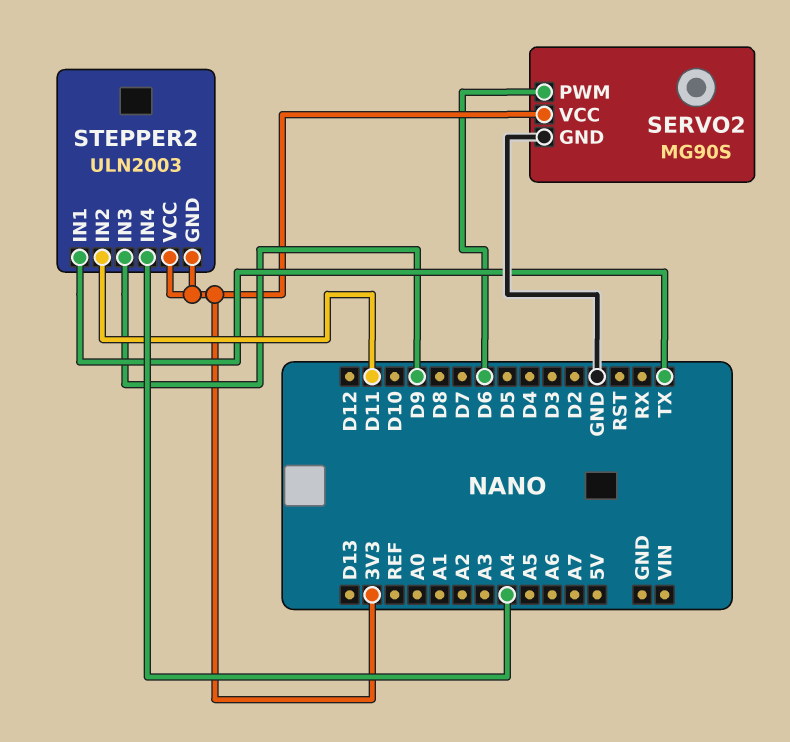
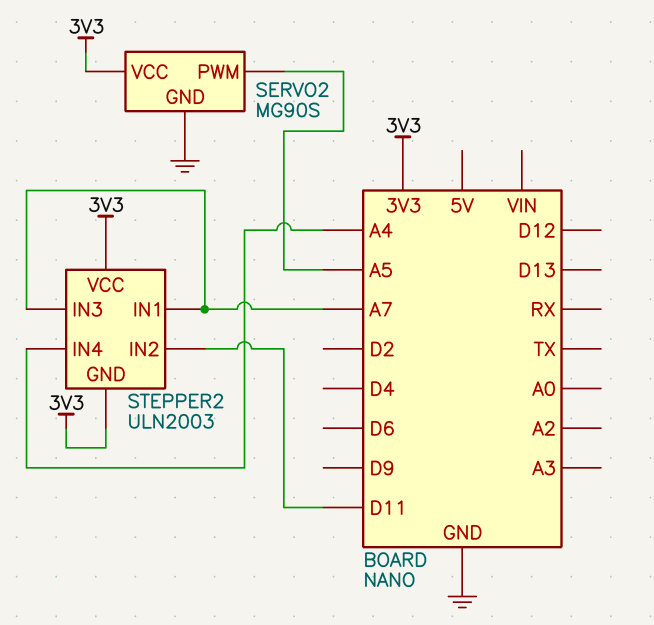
SERVO2 pin PWM: D6 -> A5
STEPPER2 pin IN1: TX -> A7
STEPPER2 pin IN3: D9 -> A7

